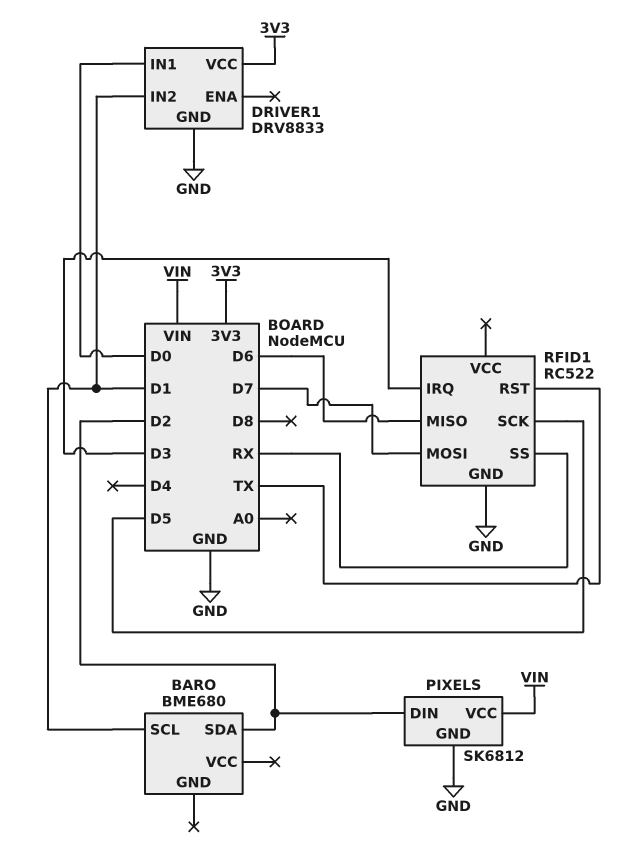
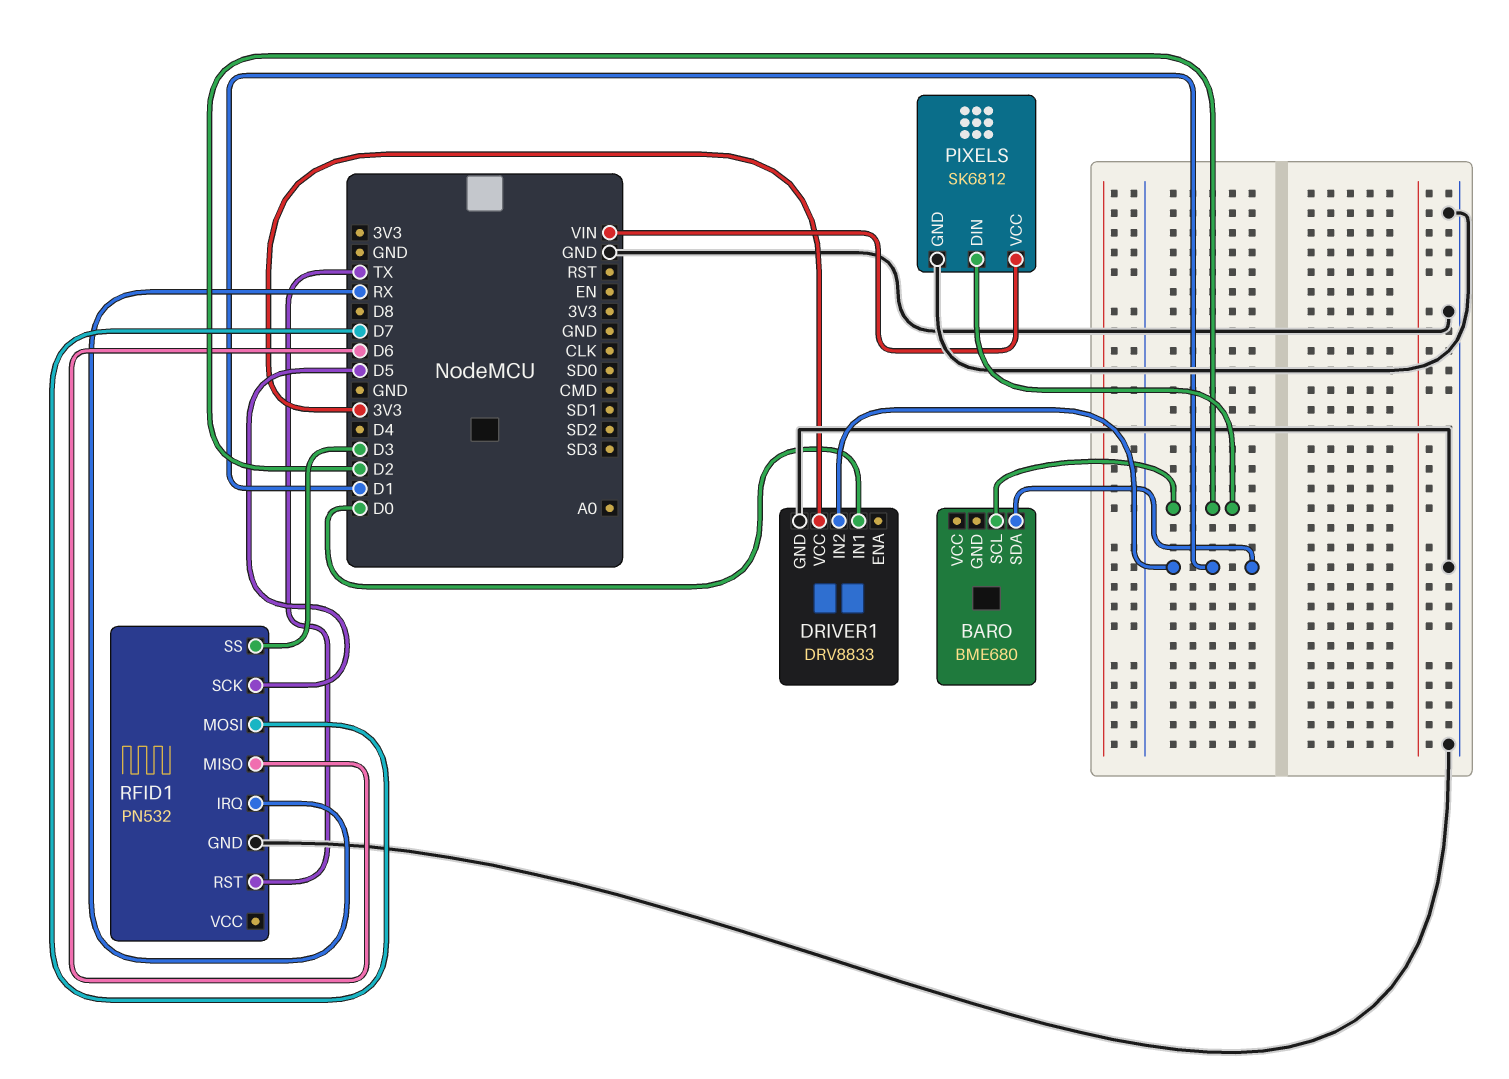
BARO pin SCL: D1 -> D2
BARO pin SDA: D2 -> D1
RFID1: RC522 -> PN532
RFID1 pin IRQ: D3 -> RX
RFID1 pin SS: RX -> D3

